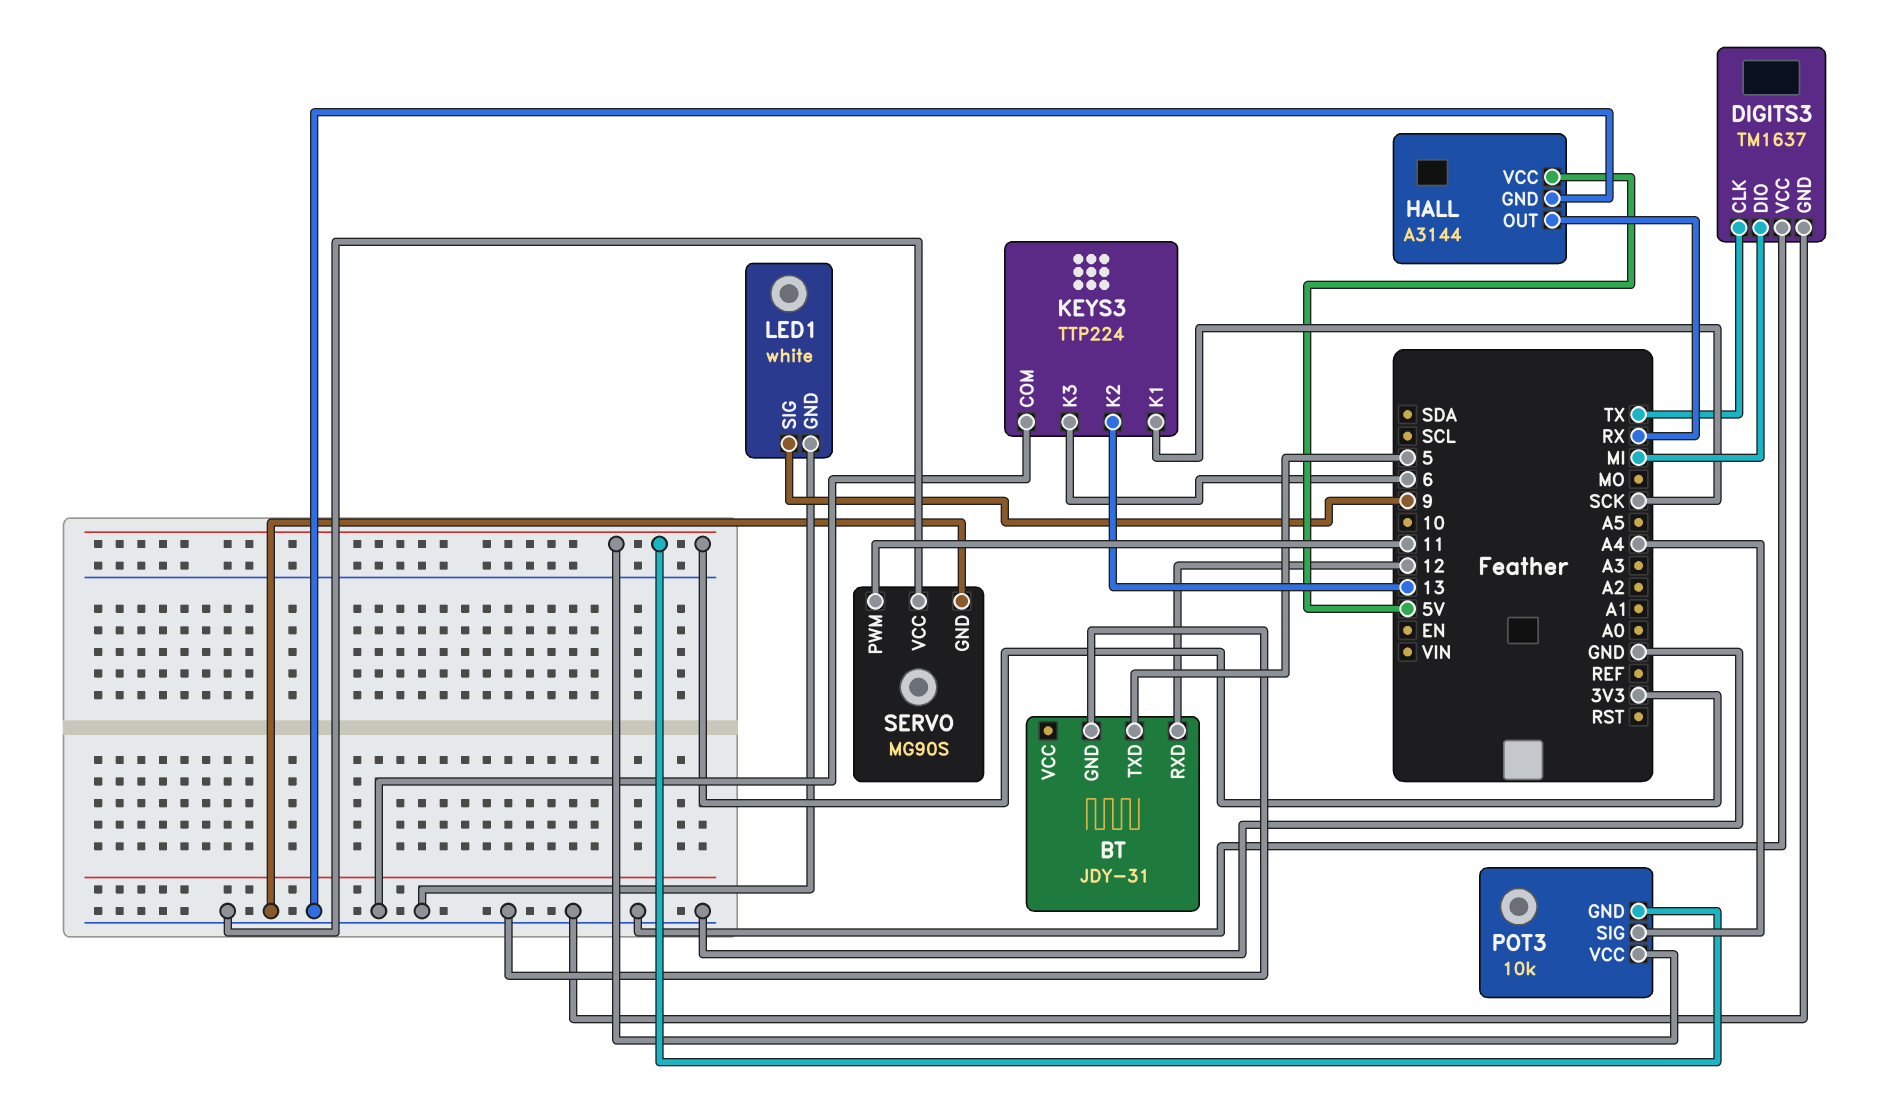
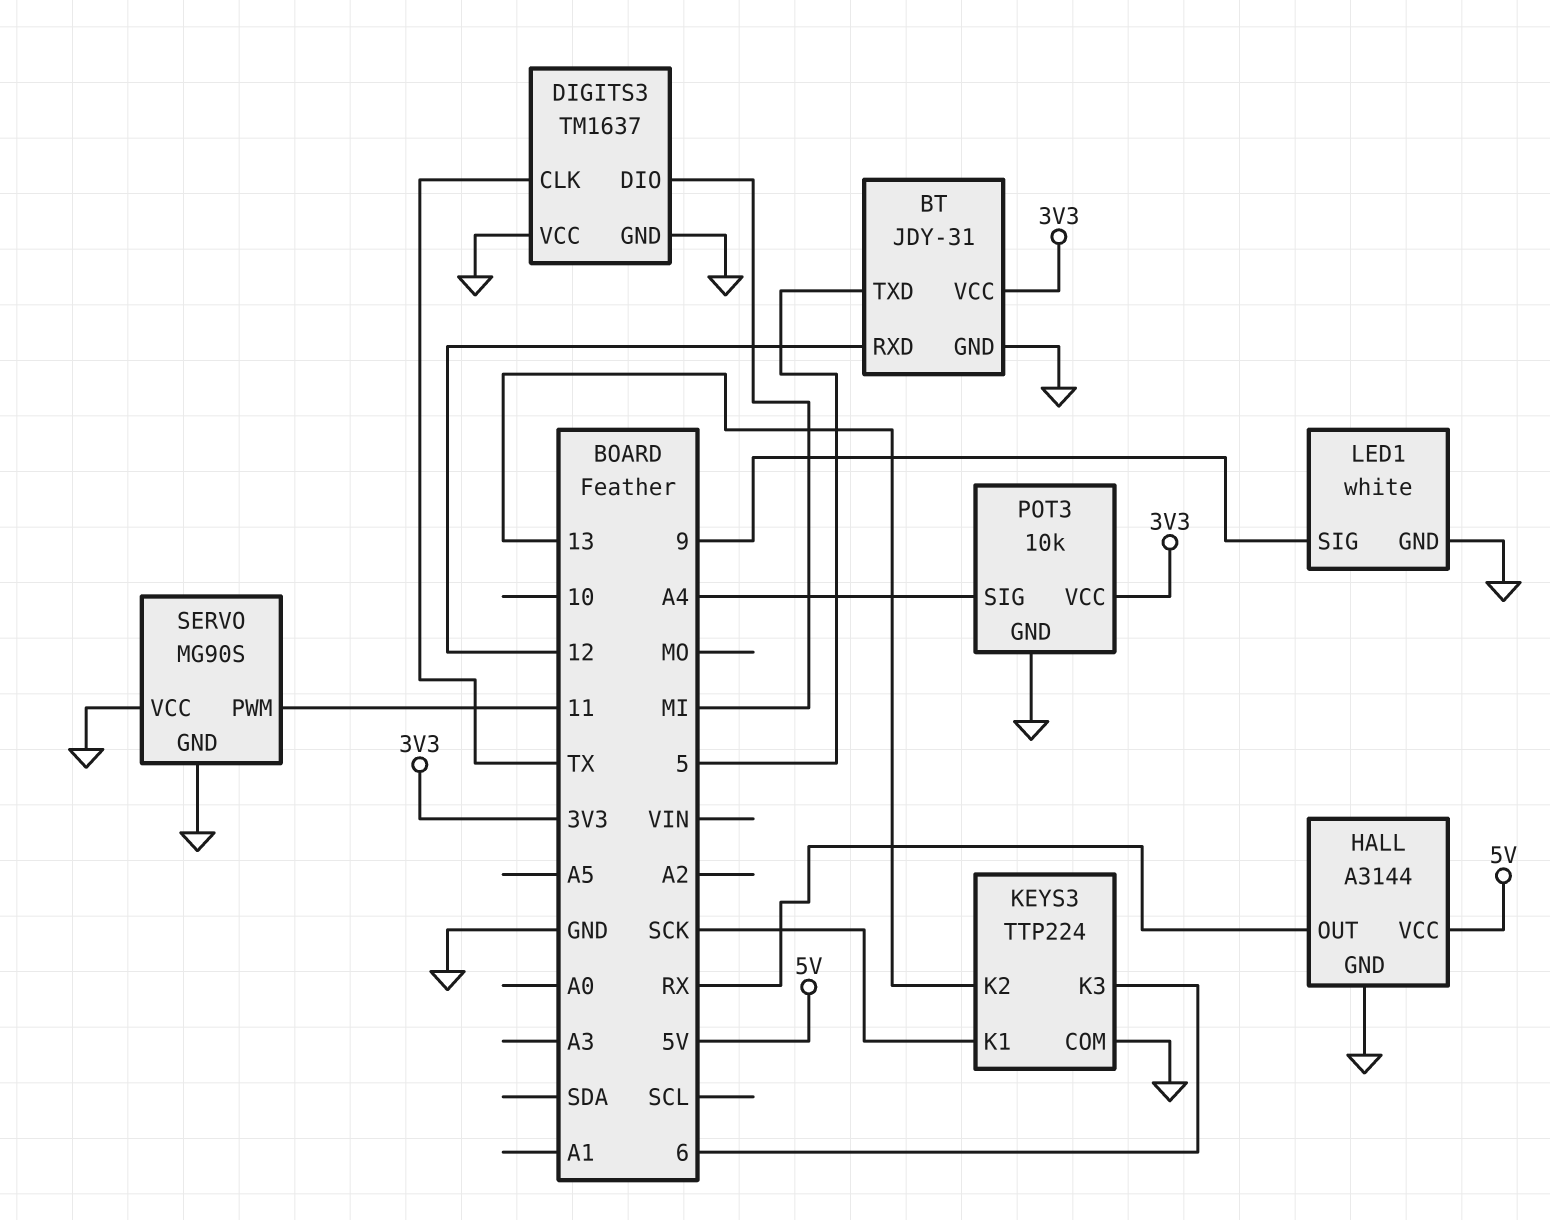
BT pin VCC: none -> 3V3
POT3 pin GND: 3V3 -> GND

